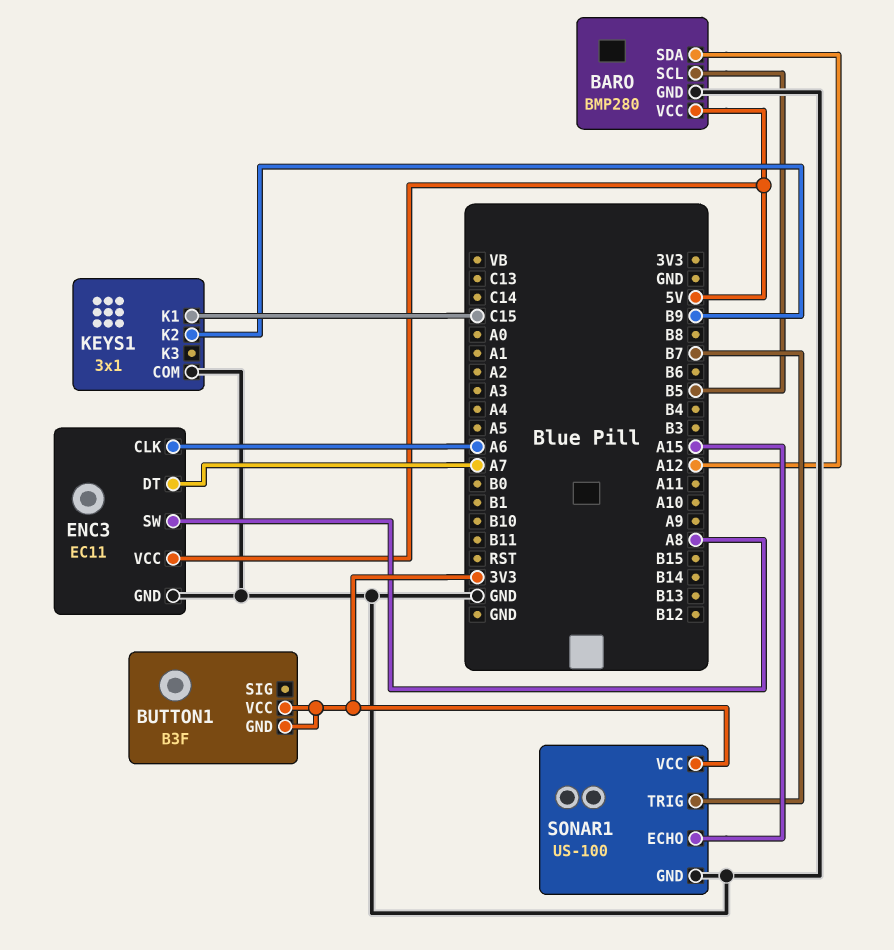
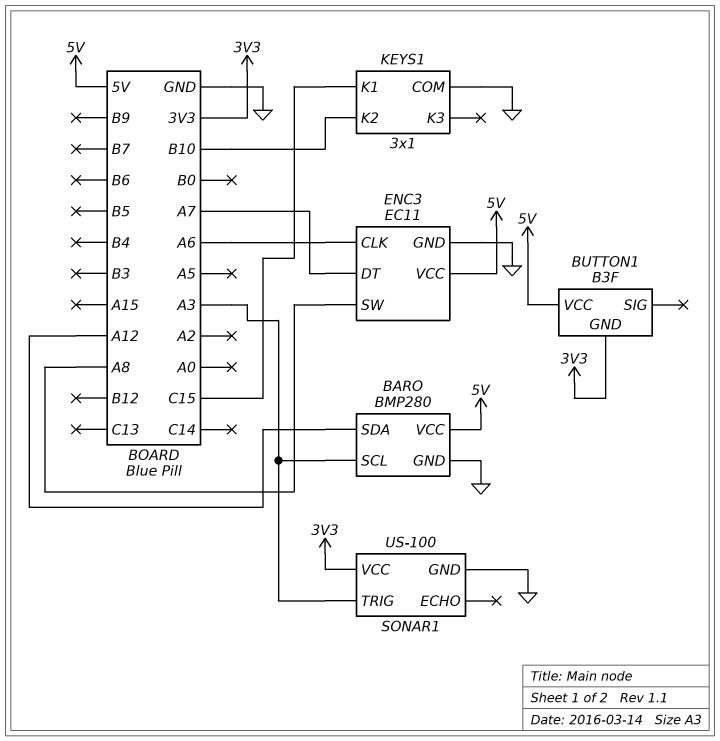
BARO pin SCL: B5 -> A3
BUTTON1 pin VCC: 3V3 -> 5V
KEYS1 pin K2: B9 -> B10
SONAR1 pin ECHO: A15 -> none
SONAR1 pin TRIG: B7 -> A3

